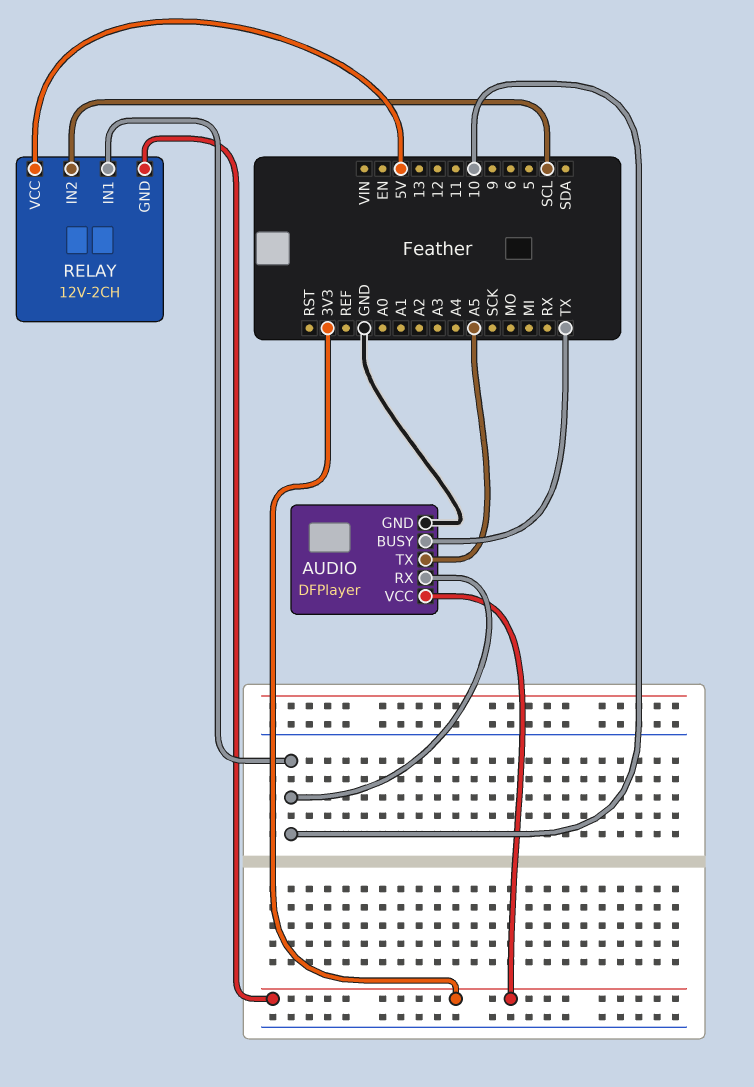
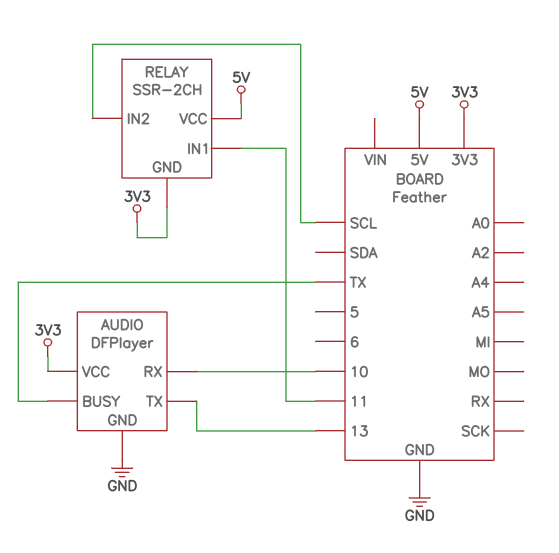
AUDIO pin TX: A5 -> 13
RELAY: 12V-2CH -> SSR-2CH
RELAY pin IN1: 10 -> 11

